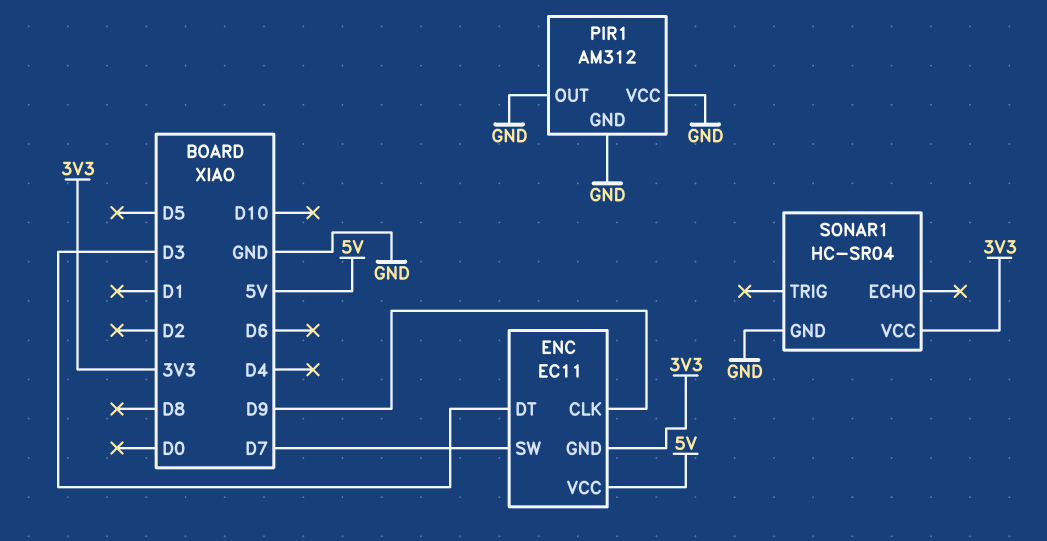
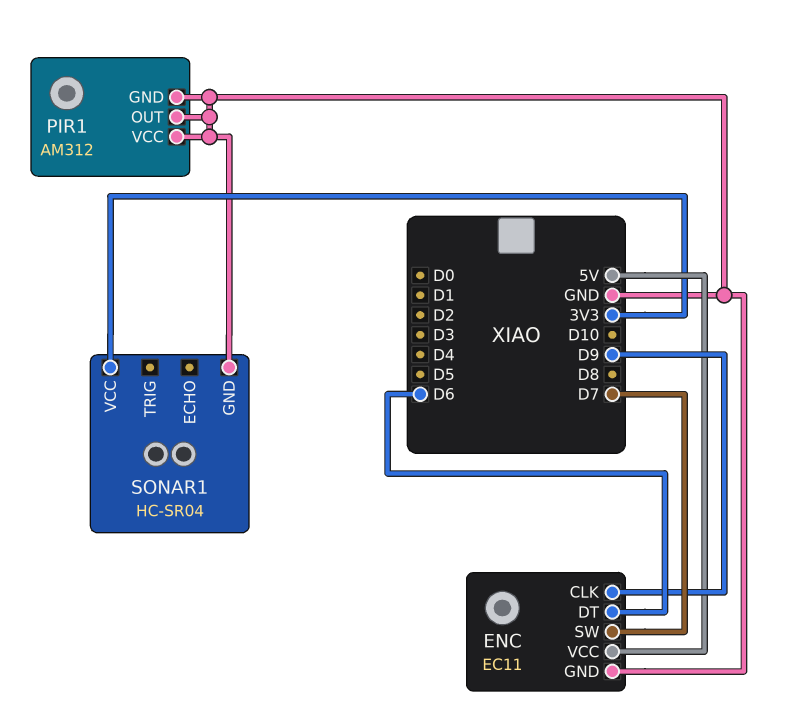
ENC pin DT: D3 -> D6
ENC pin GND: 3V3 -> GND

